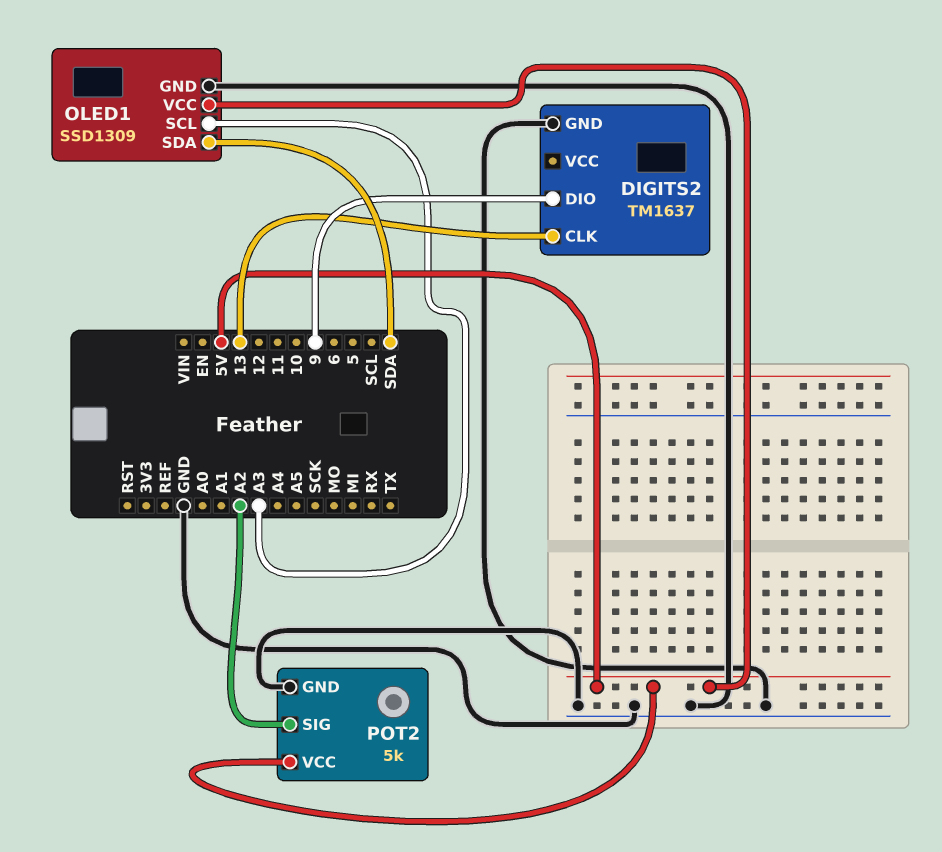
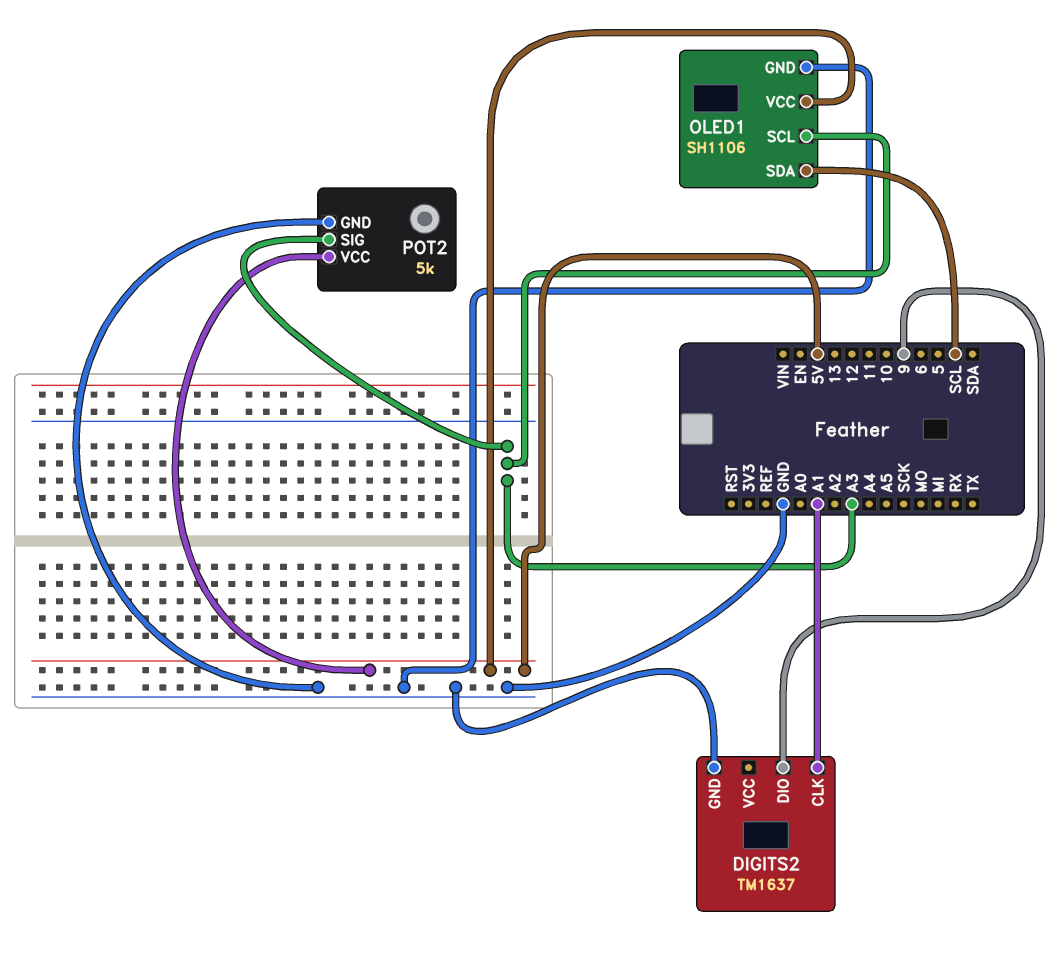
DIGITS2 pin CLK: 13 -> A1
OLED1: SSD1309 -> SH1106
OLED1 pin SDA: SDA -> SCL
POT2 pin SIG: A2 -> A3

